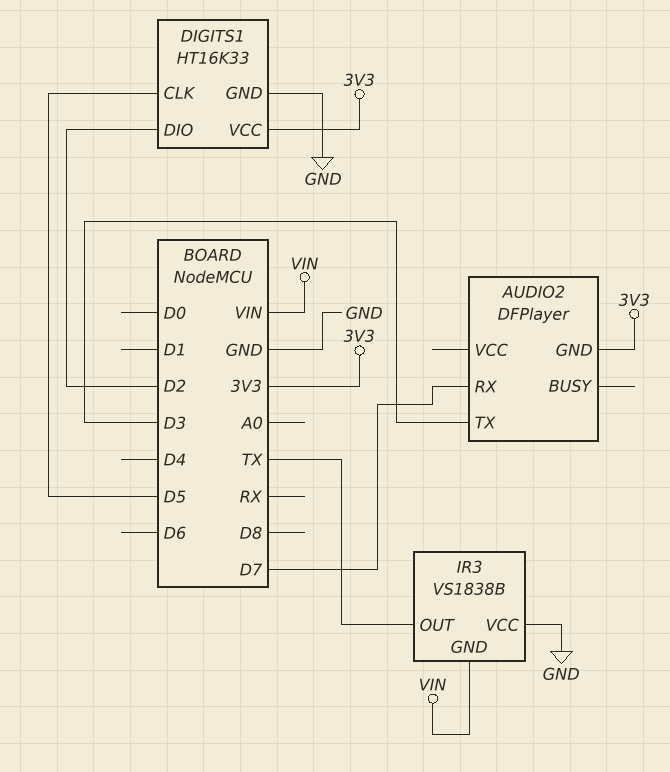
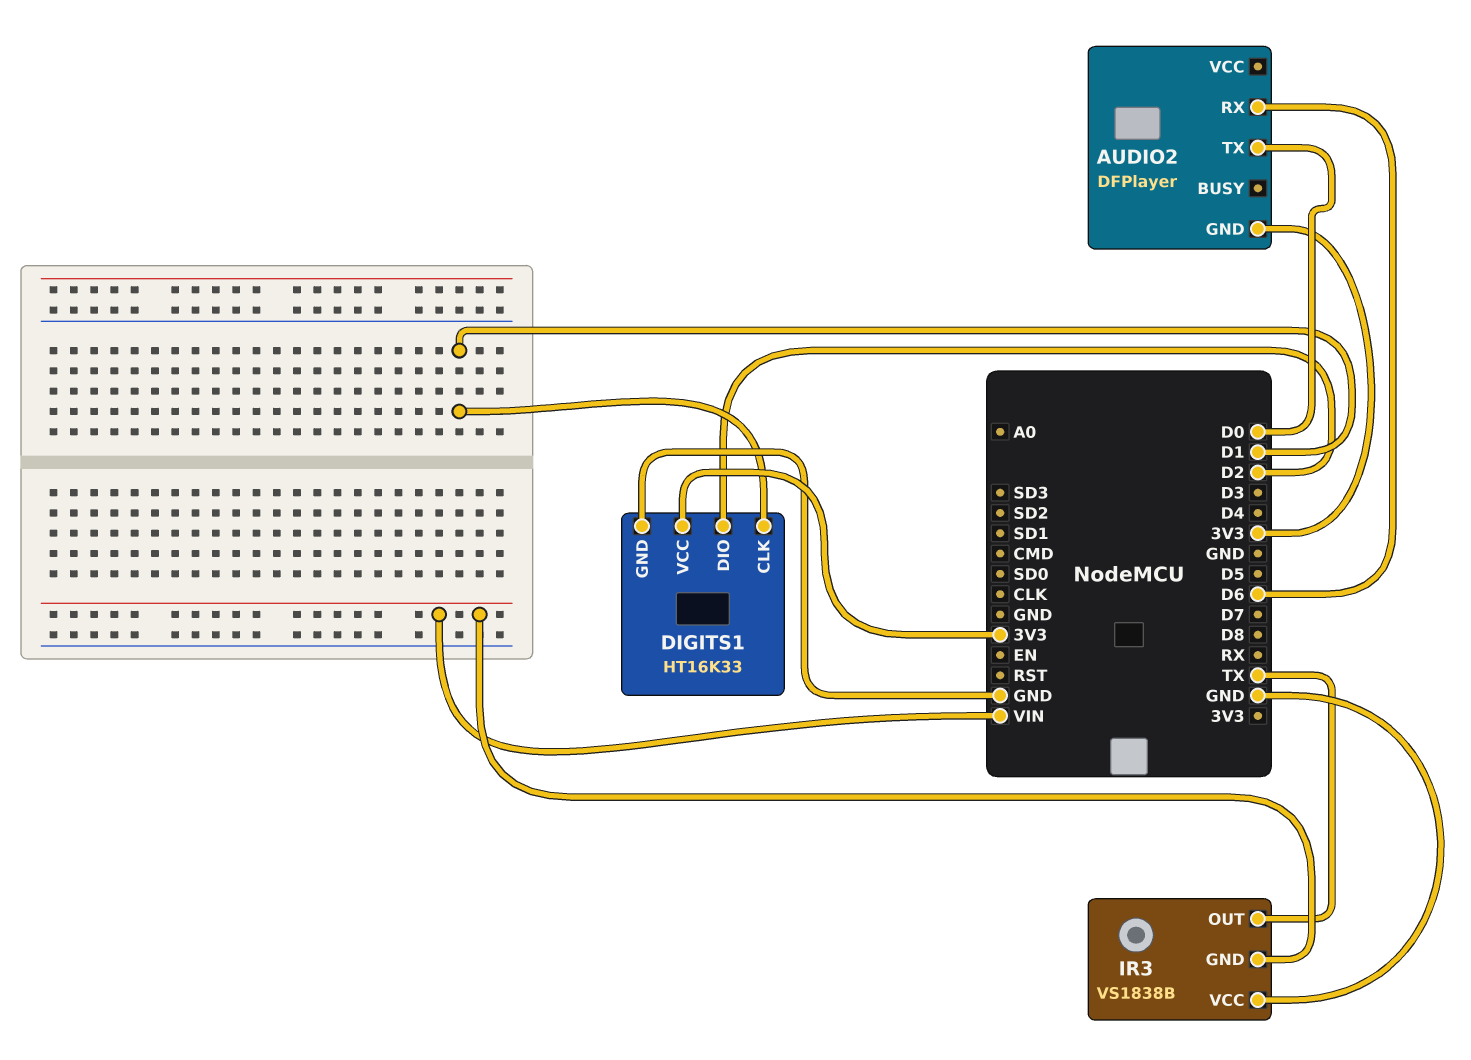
AUDIO2 pin RX: D7 -> D6
AUDIO2 pin TX: D3 -> D0
DIGITS1 pin CLK: D5 -> D1

